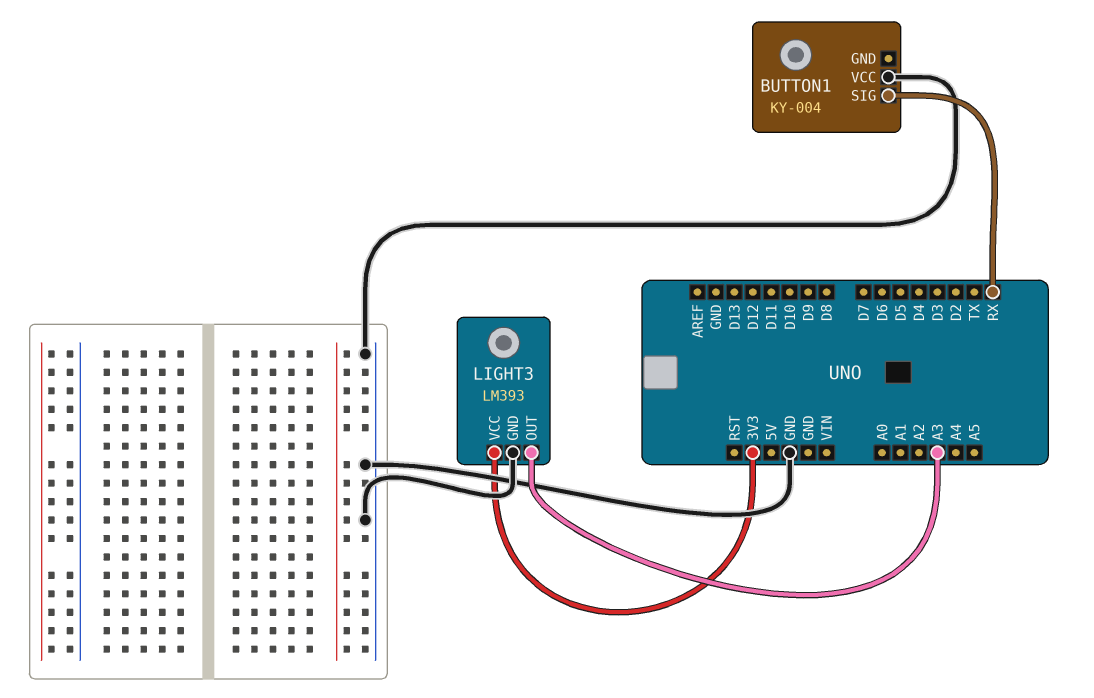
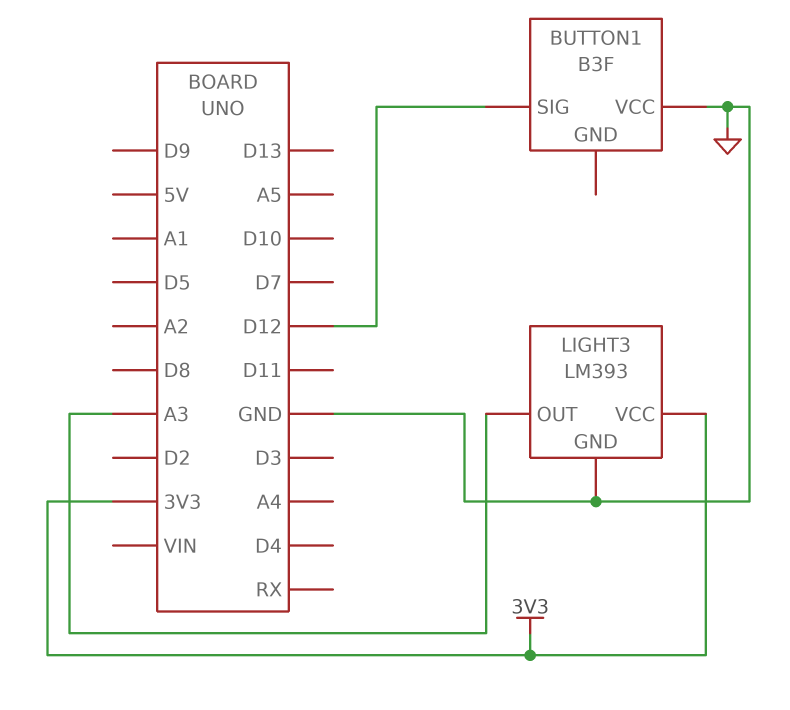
BUTTON1: KY-004 -> B3F
BUTTON1 pin SIG: RX -> D12

